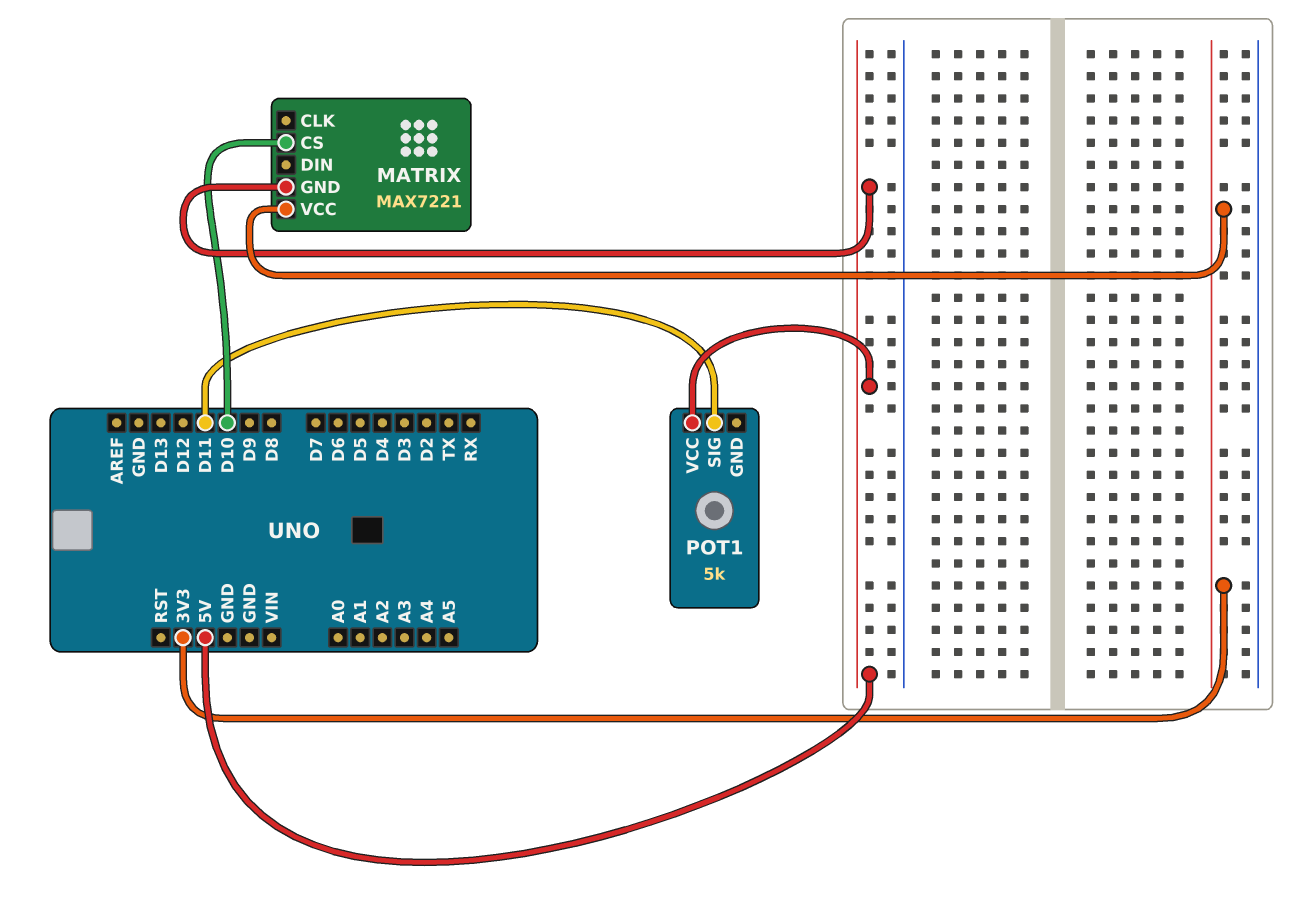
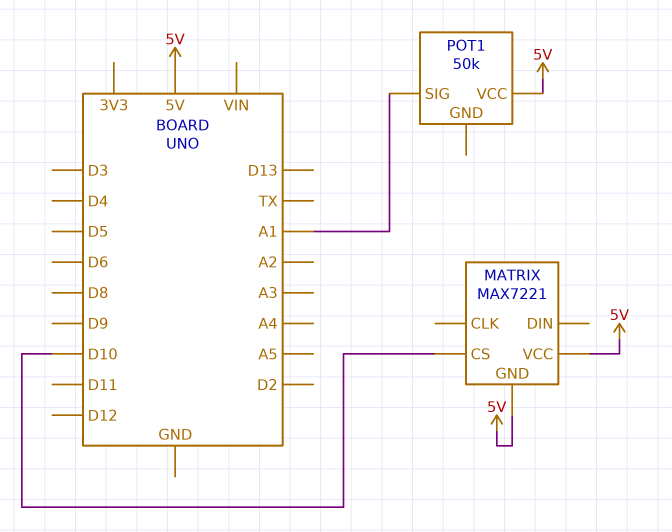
MATRIX pin VCC: 3V3 -> 5V
POT1: 5k -> 50k
POT1 pin SIG: D11 -> A1

